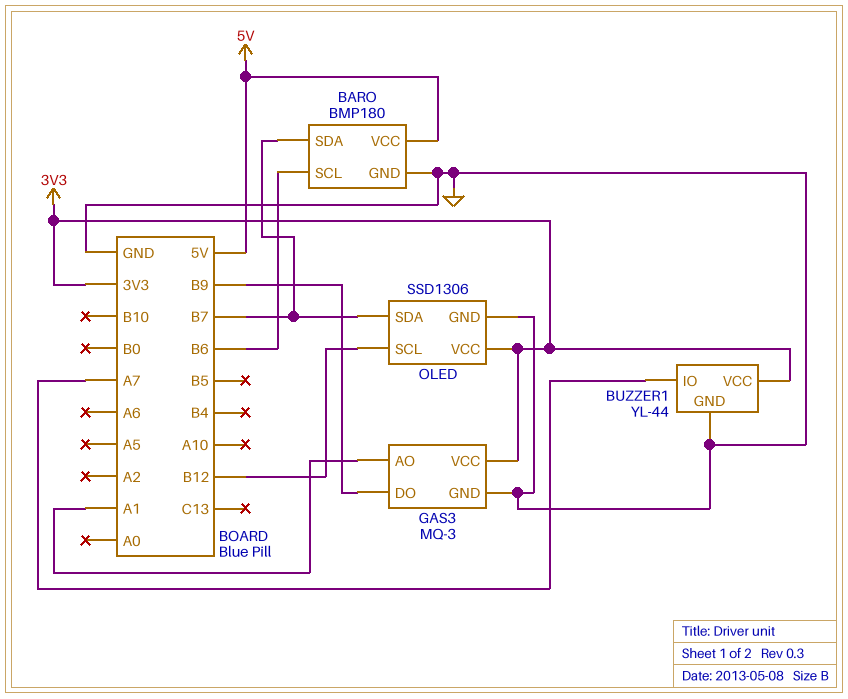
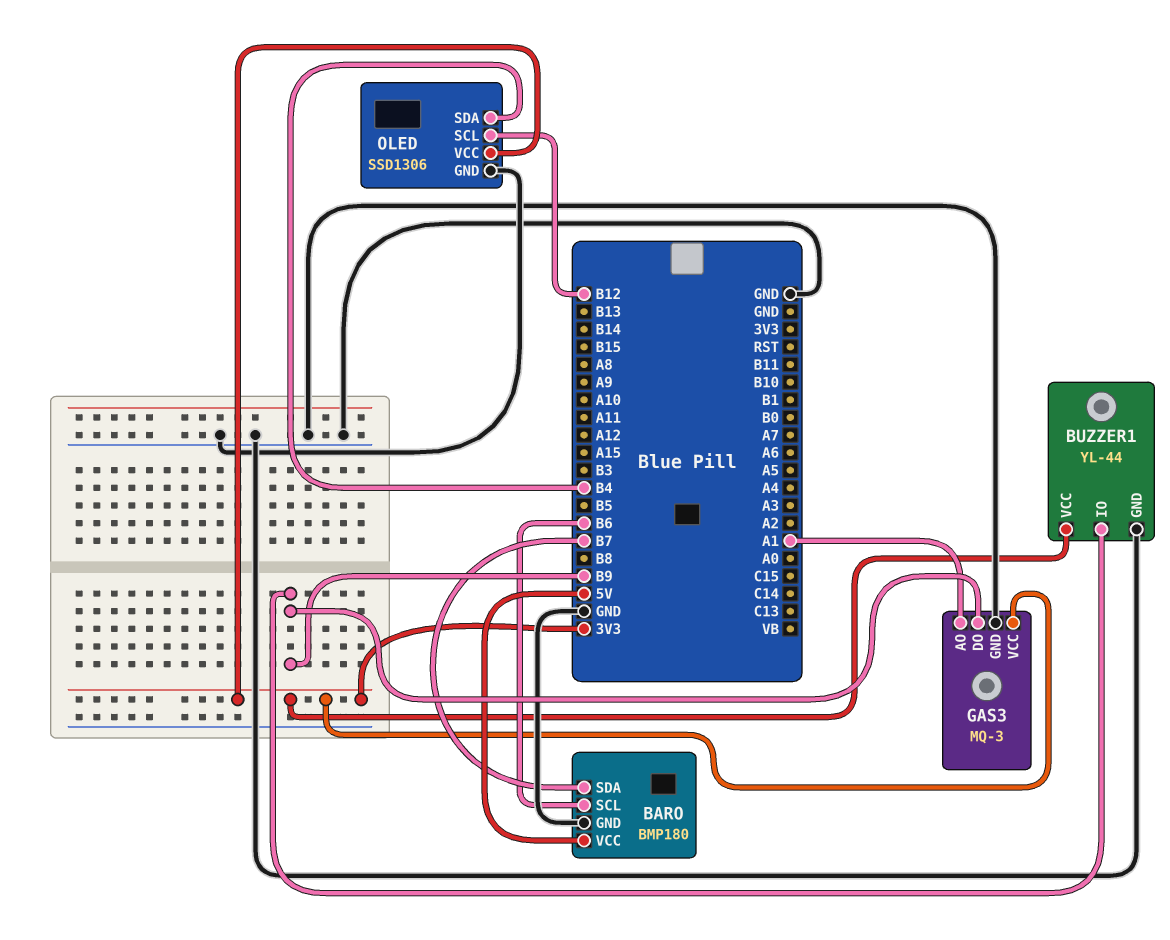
BUZZER1 pin IO: A7 -> B9
OLED pin SDA: B7 -> B4

